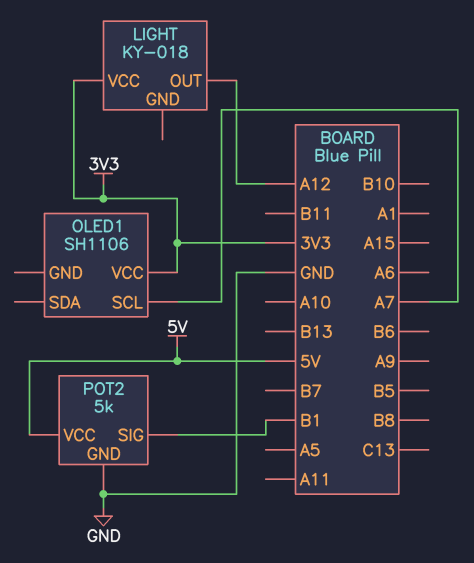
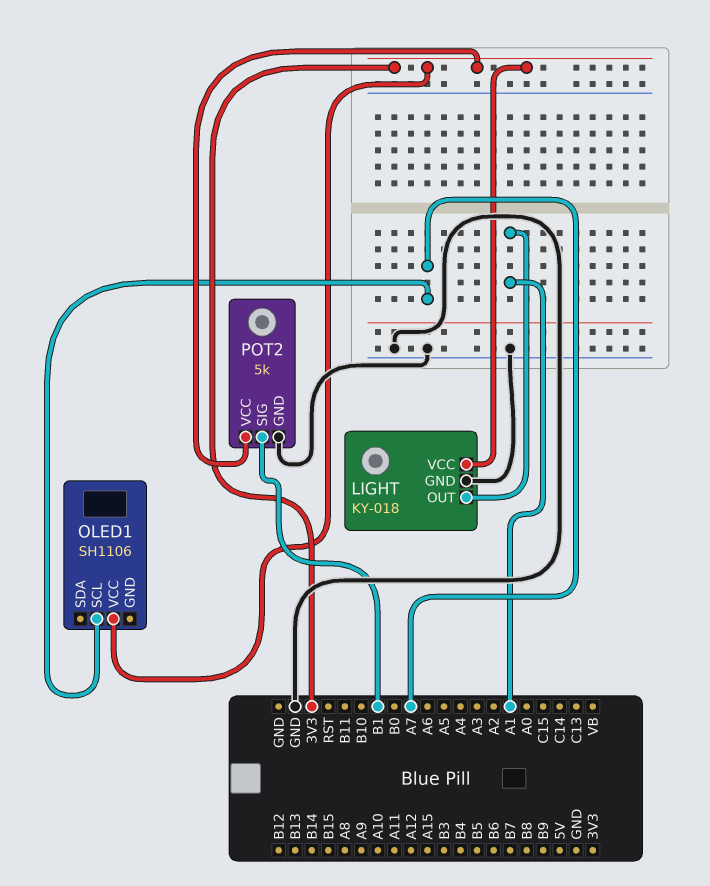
LIGHT pin GND: none -> GND
LIGHT pin OUT: A12 -> A1
POT2 pin VCC: 5V -> 3V3

